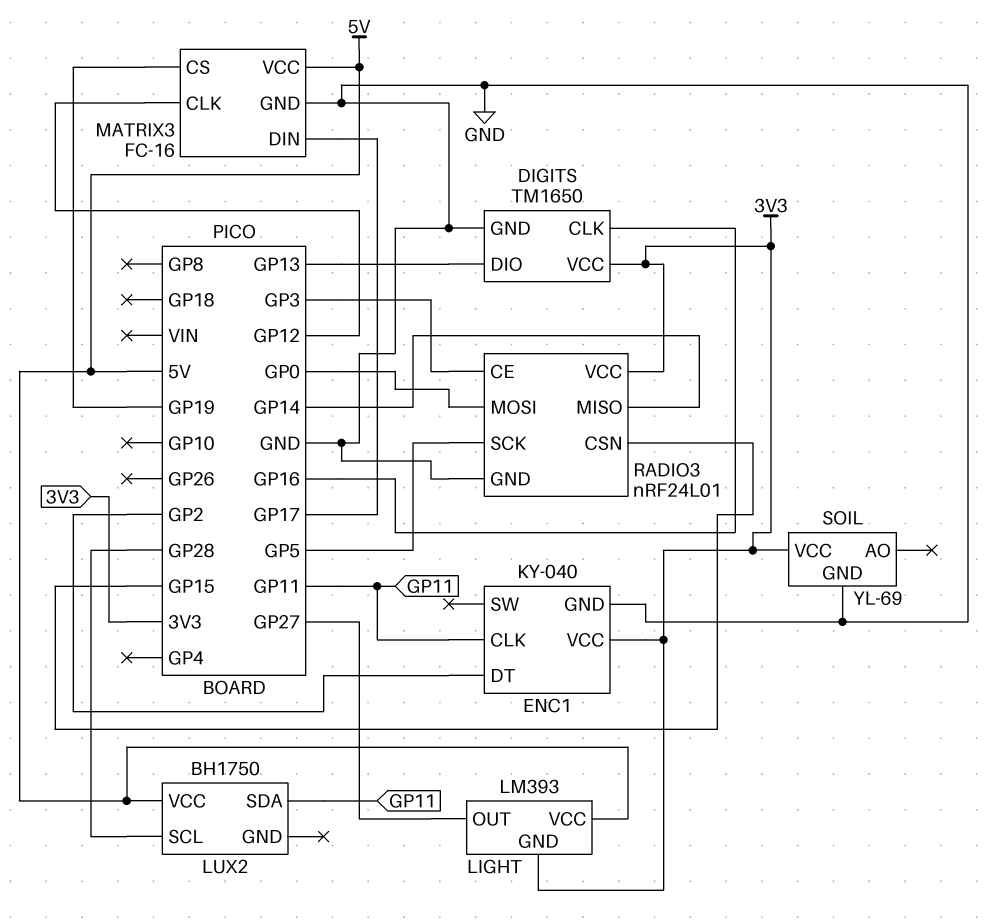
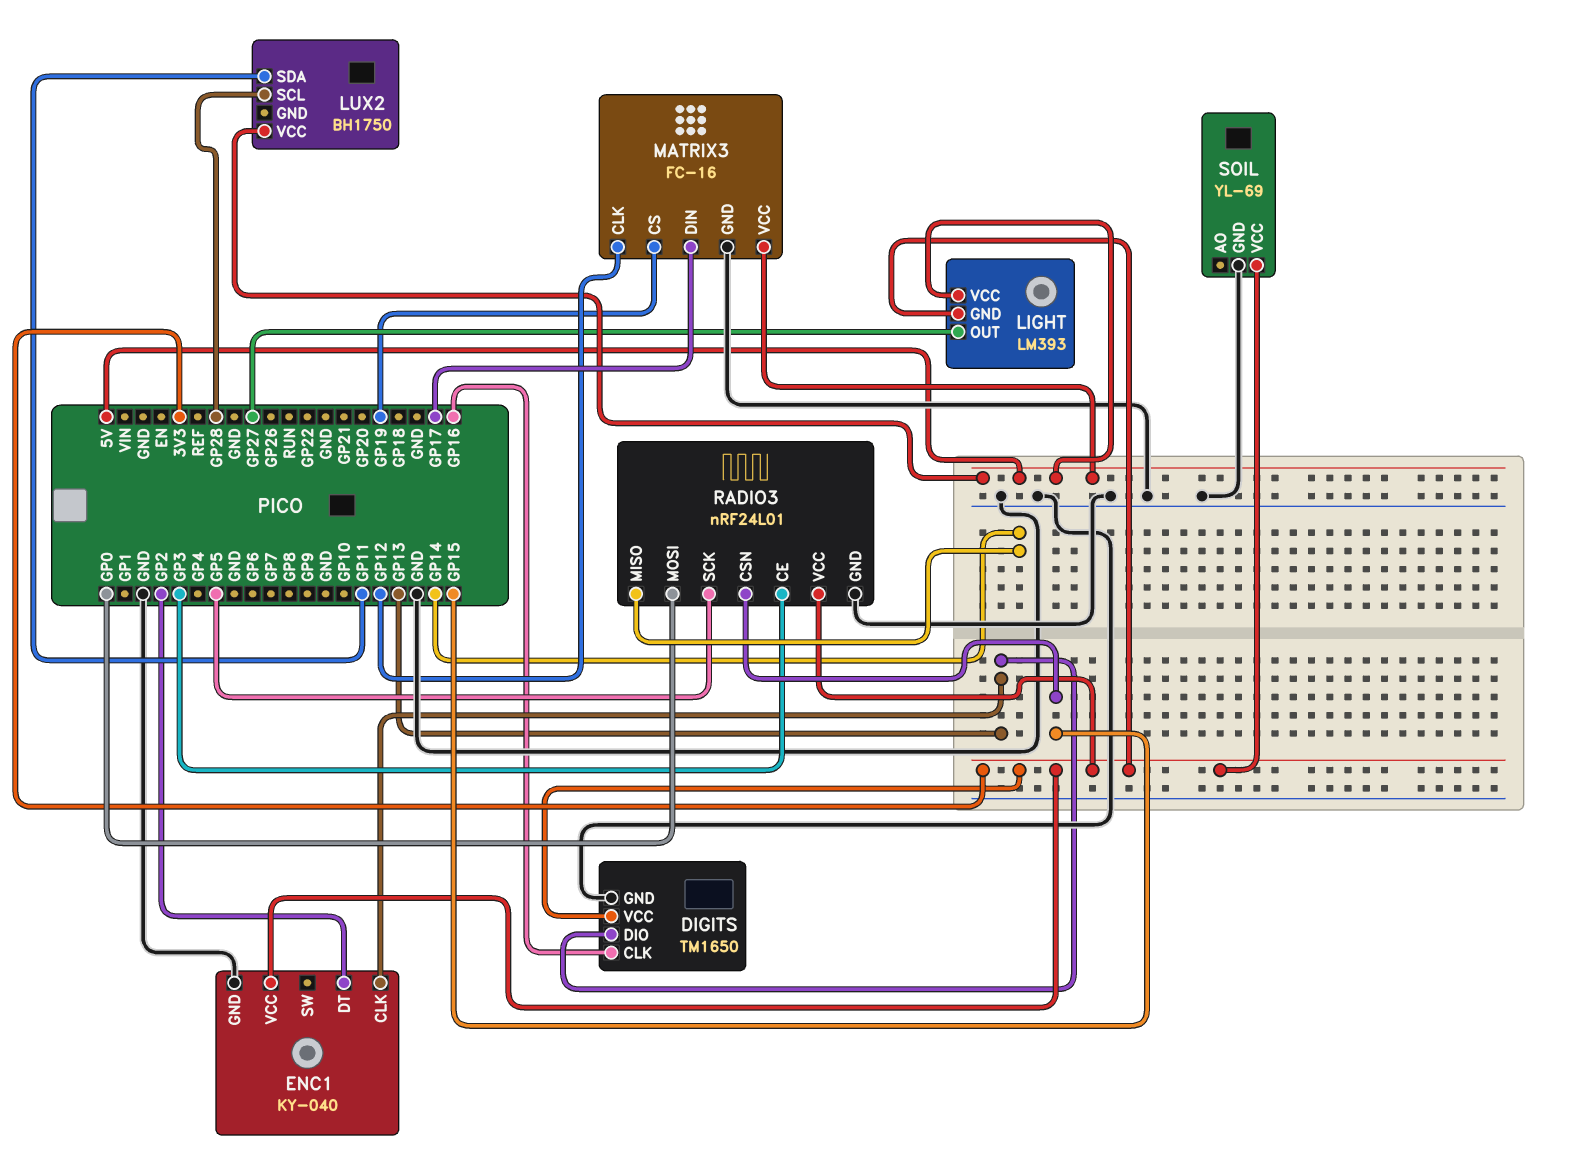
ENC1 pin CLK: GP11 -> GP13

